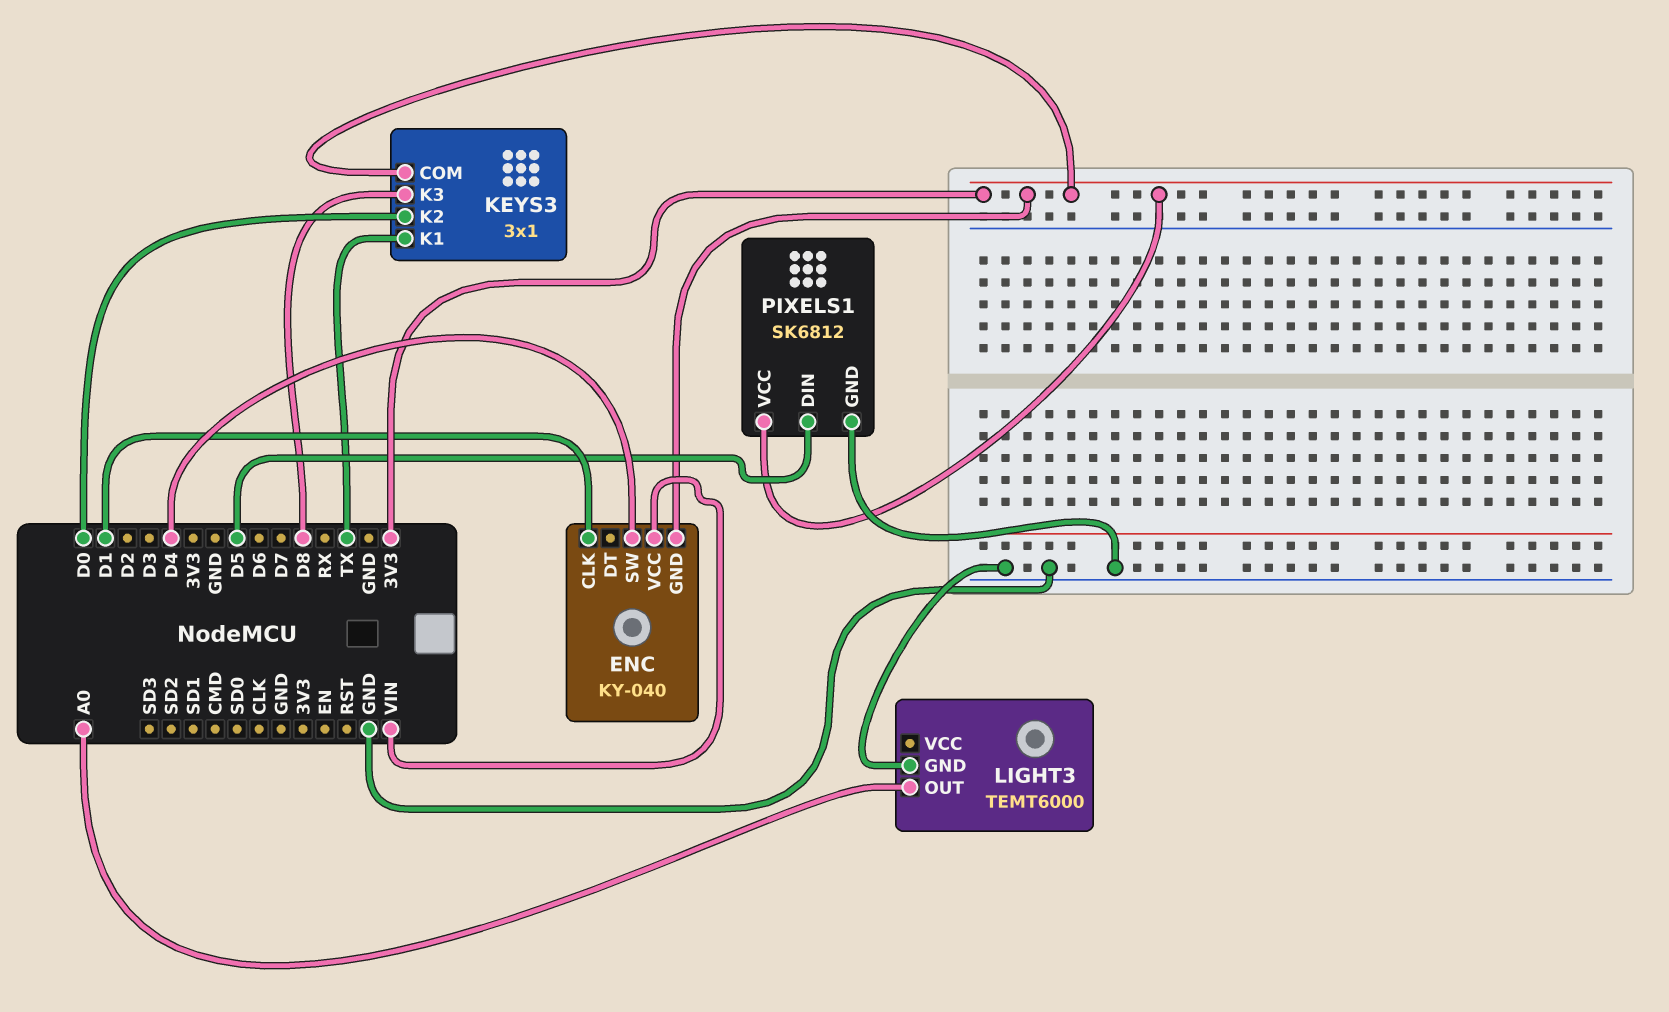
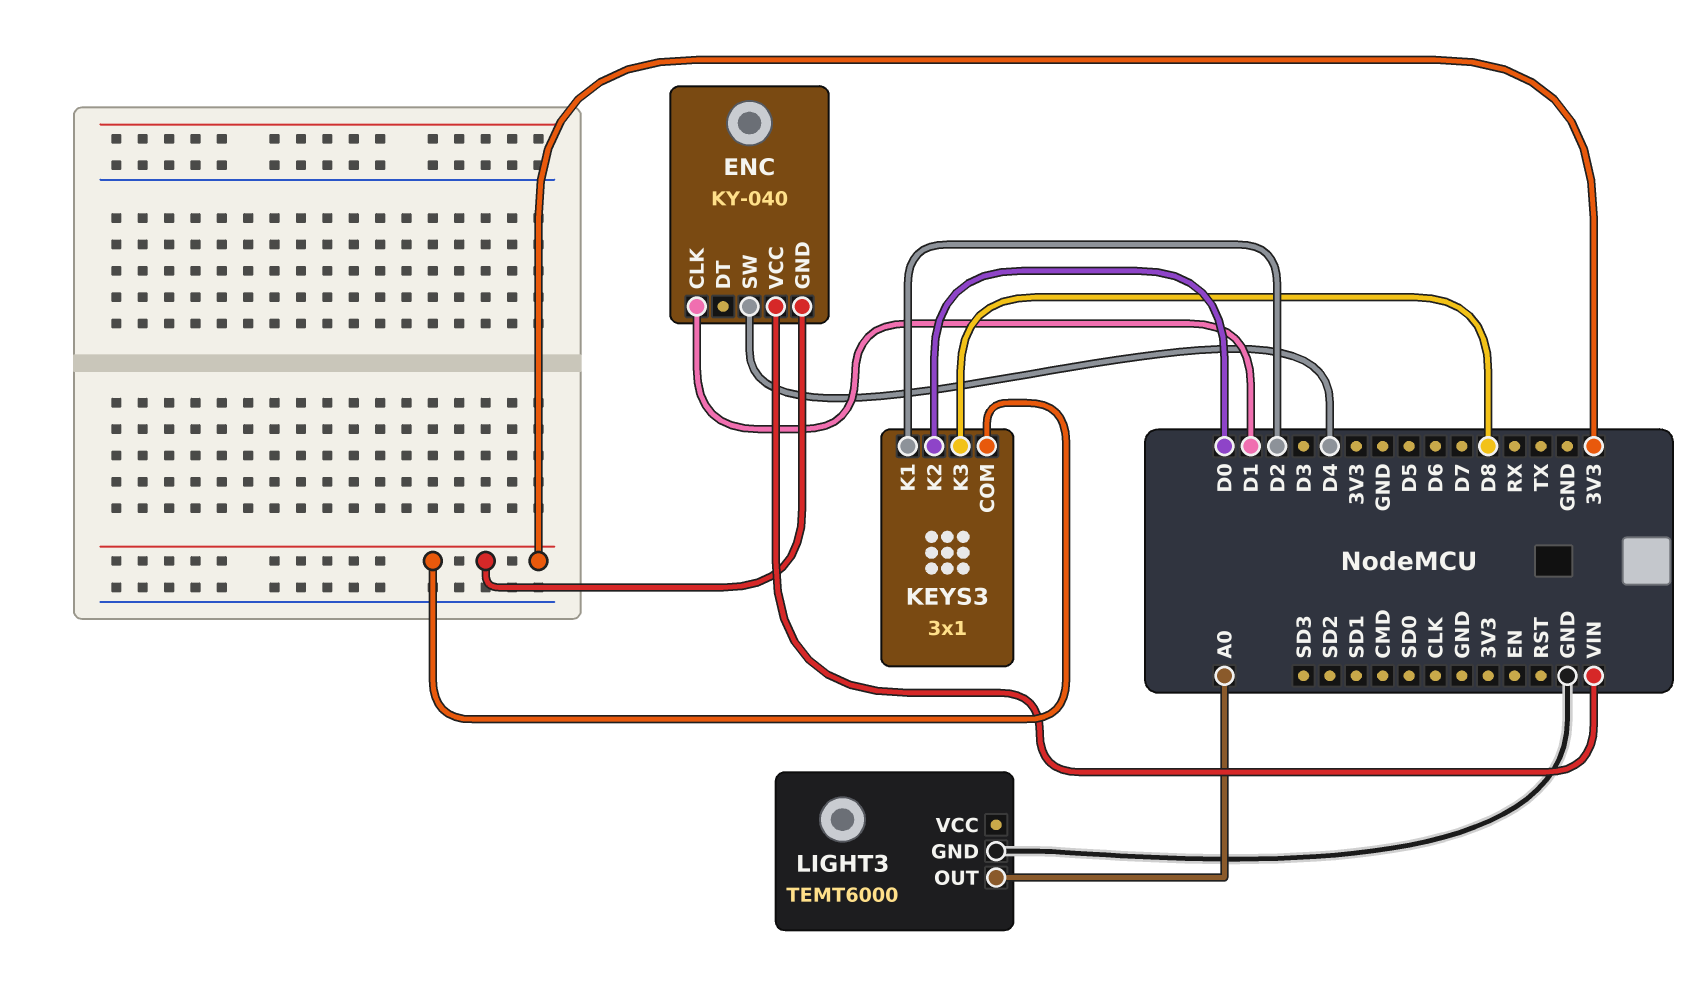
KEYS3 pin K1: TX -> D2
PIXELS1: SK6812 -> none
PIXELS1 pin DIN: D5 -> none
PIXELS1 pin GND: GND -> none
PIXELS1 pin VCC: 3V3 -> none

